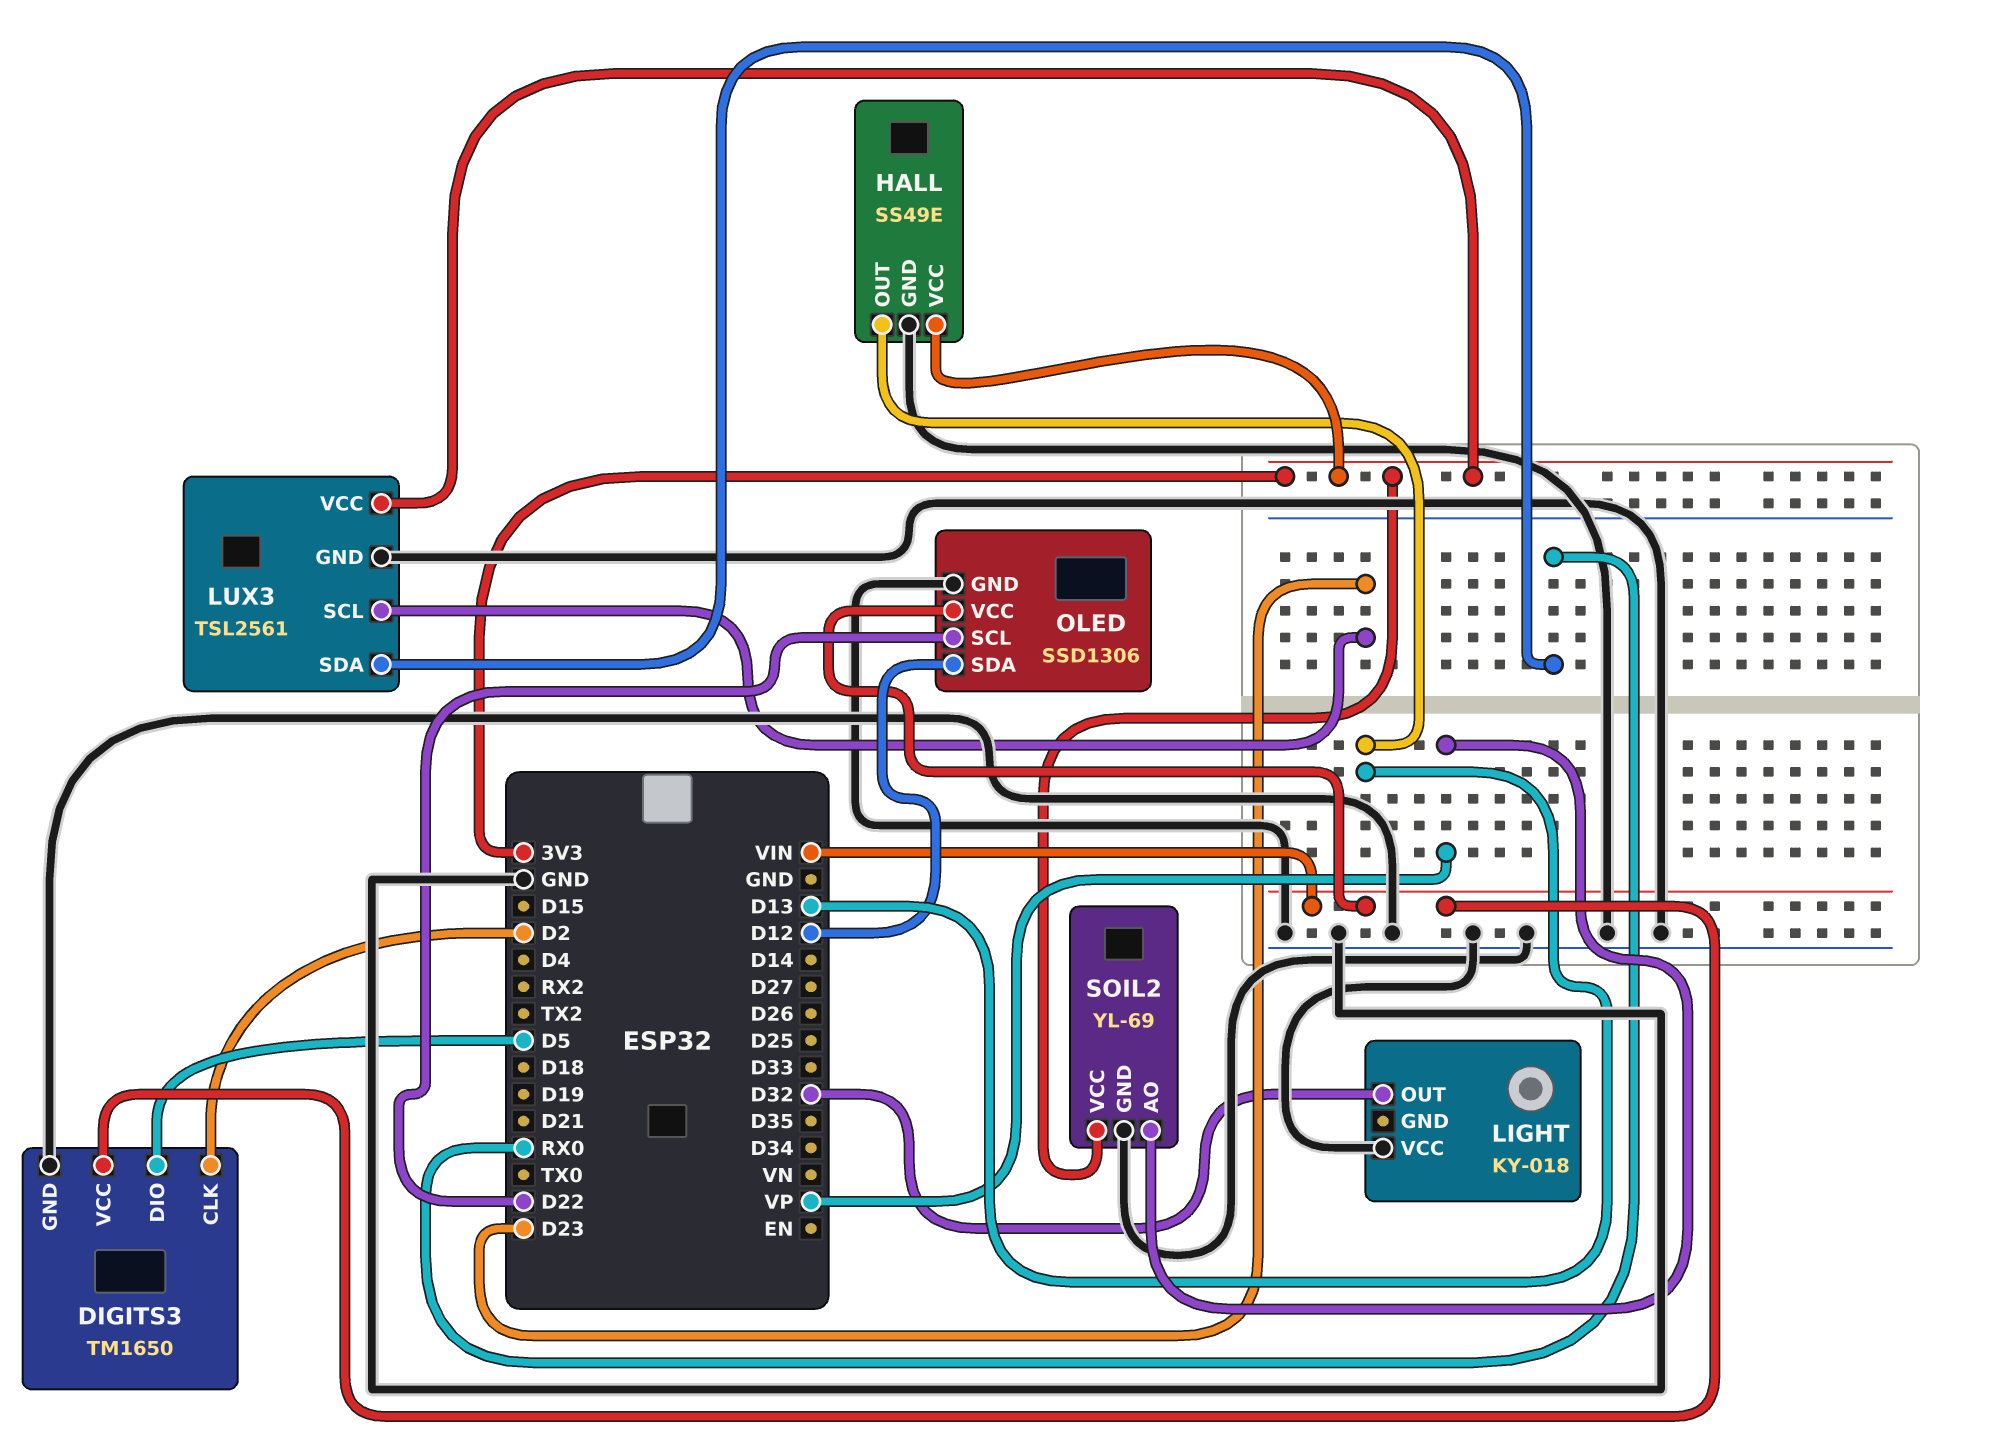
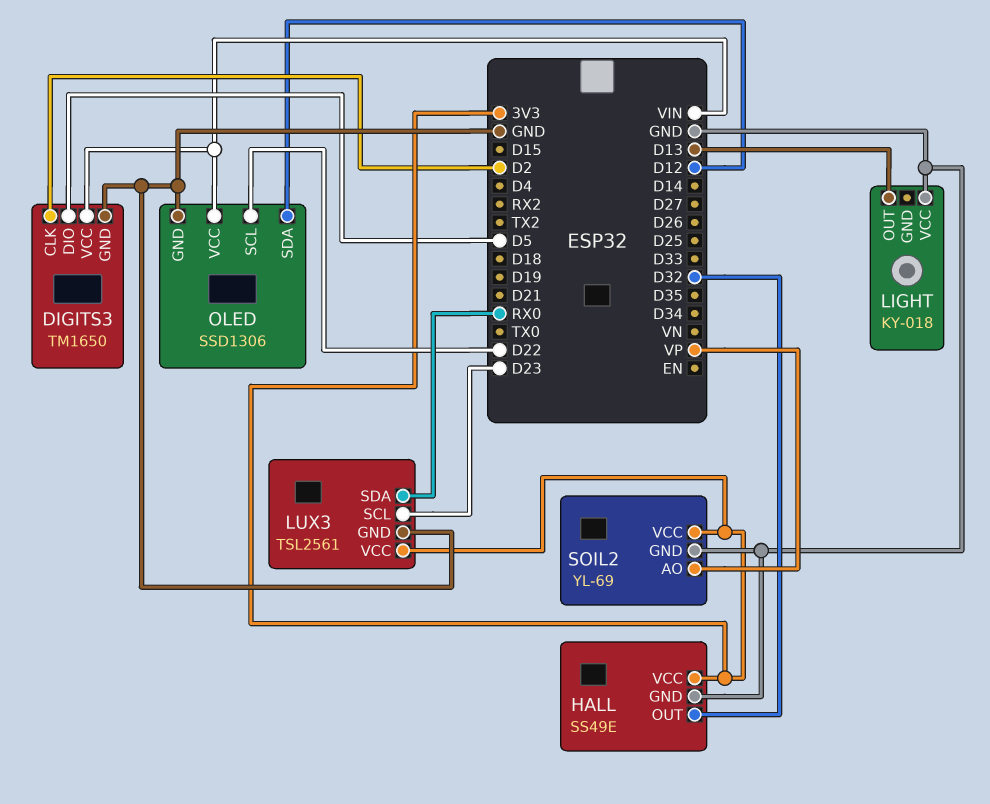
HALL pin OUT: D13 -> D32
LIGHT pin OUT: D32 -> D13

